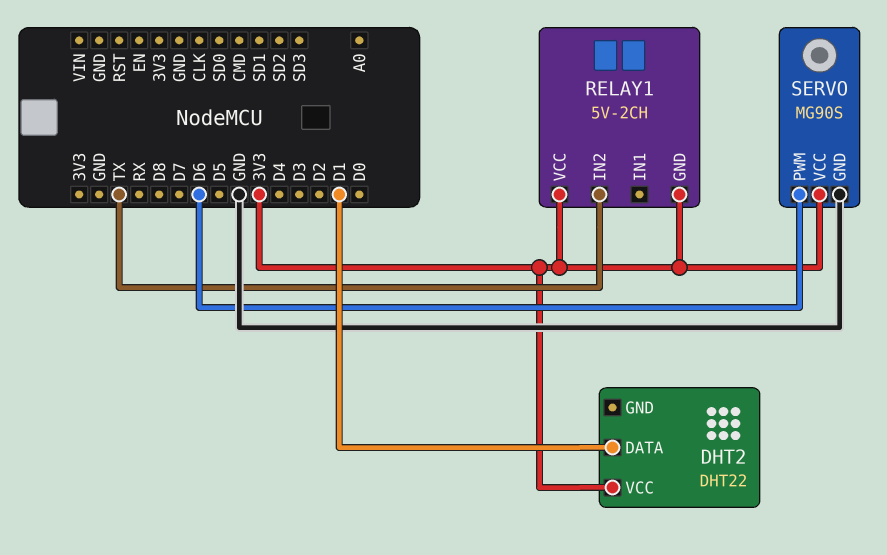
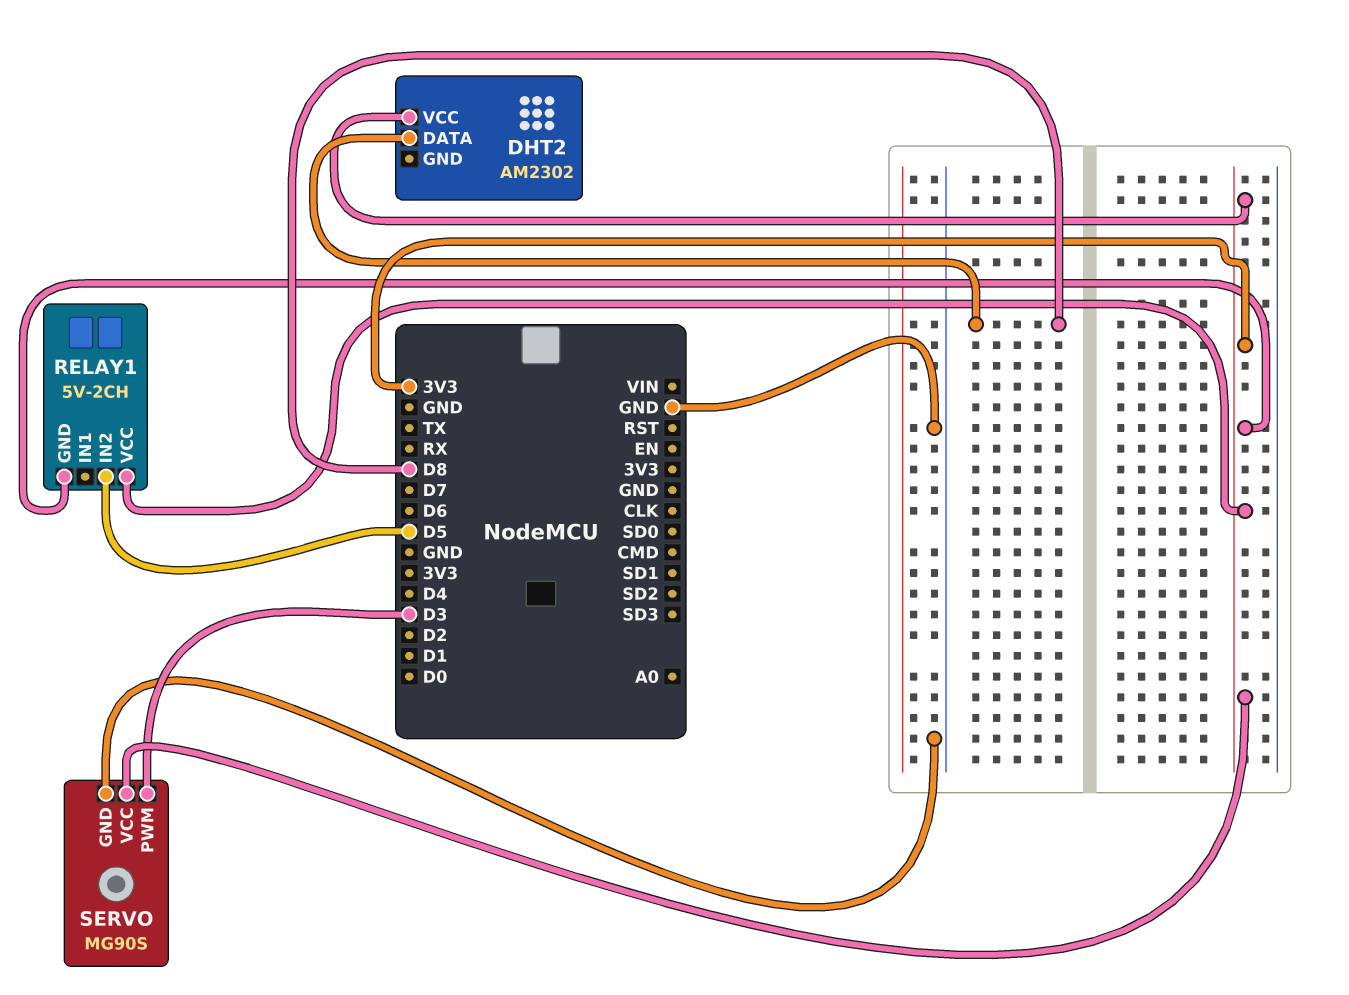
DHT2: DHT22 -> AM2302
DHT2 pin DATA: D1 -> D8
RELAY1 pin IN2: TX -> D5
SERVO pin PWM: D6 -> D3

